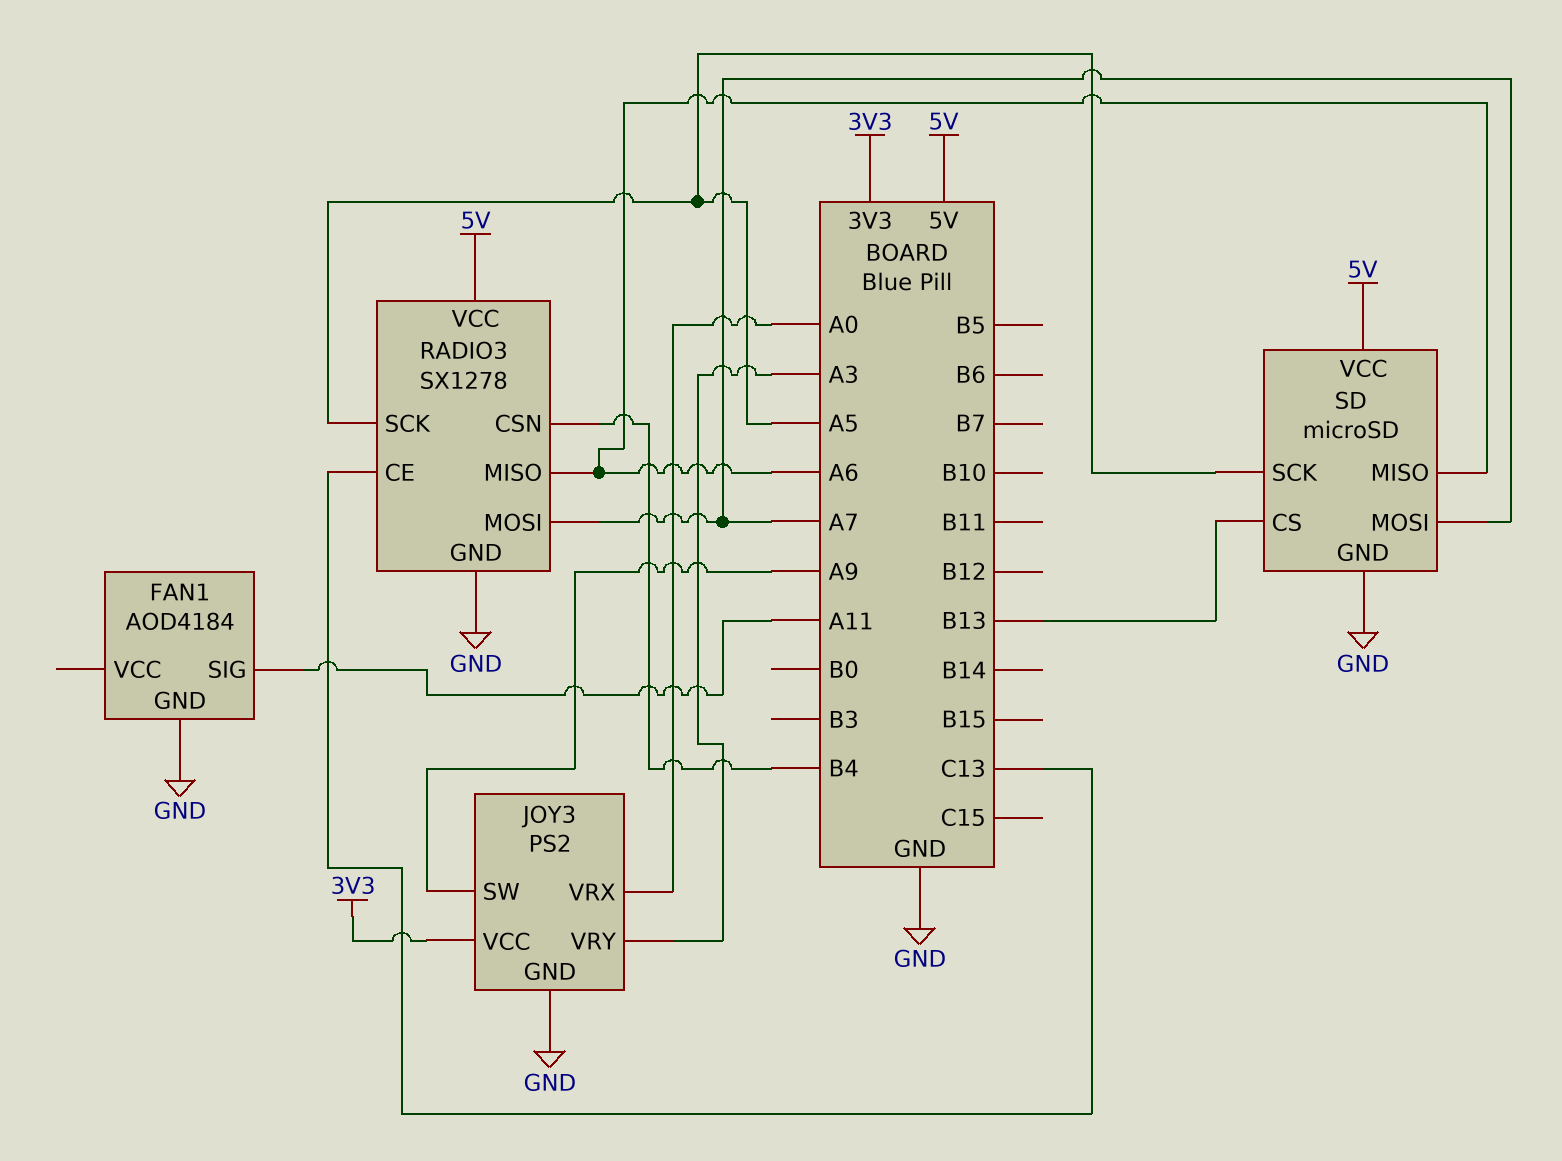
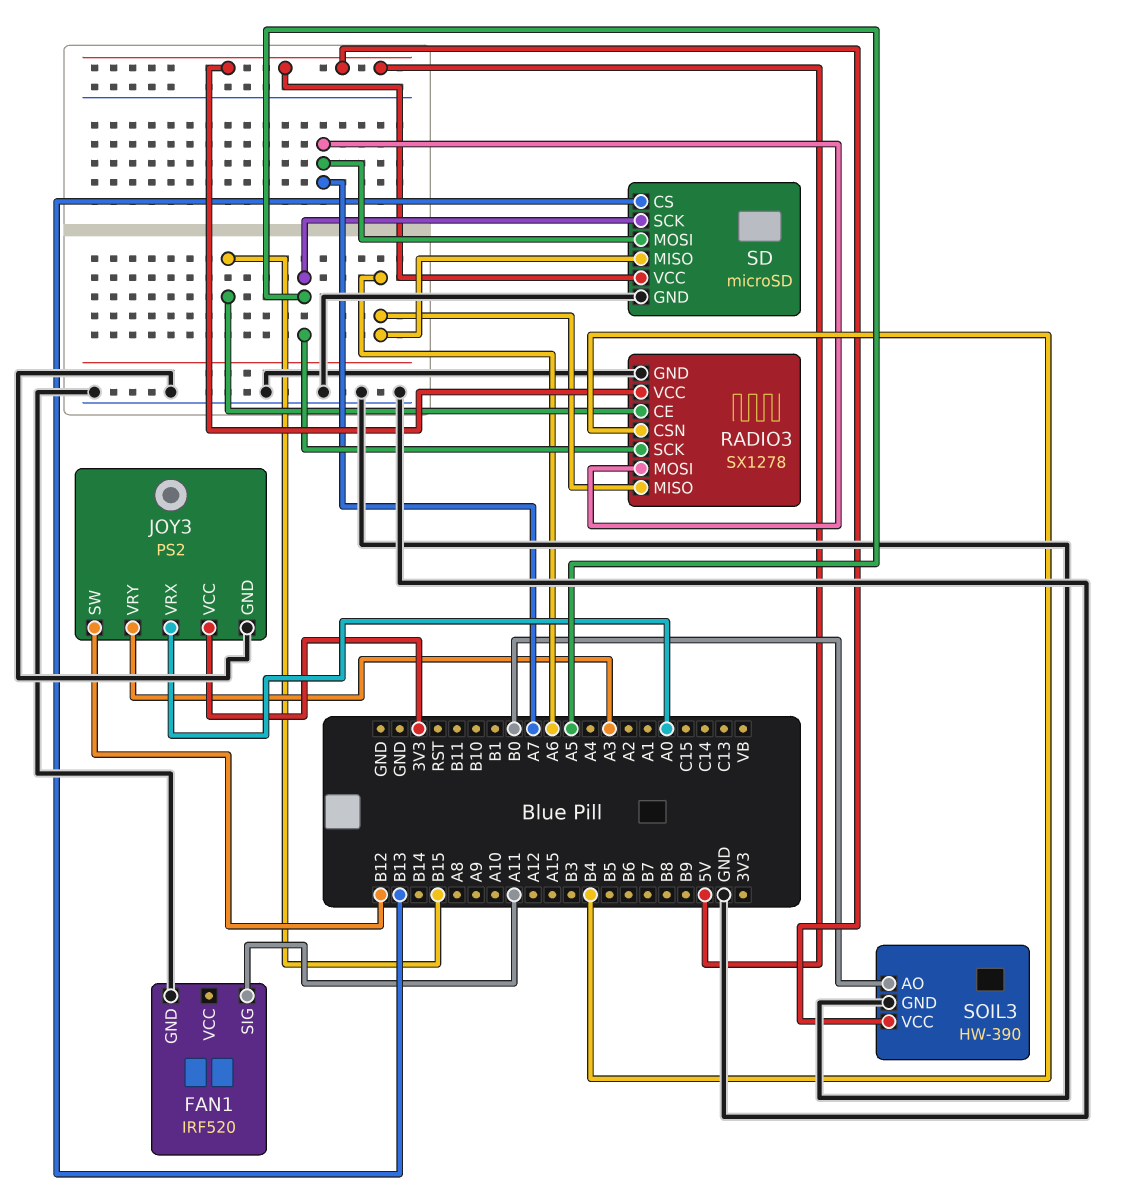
FAN1: AOD4184 -> IRF520
JOY3 pin SW: A9 -> B12
RADIO3 pin CE: C13 -> B15
SOIL3: none -> HW-390
SOIL3 pin AO: none -> B0
SOIL3 pin GND: none -> GND
SOIL3 pin VCC: none -> 5V

